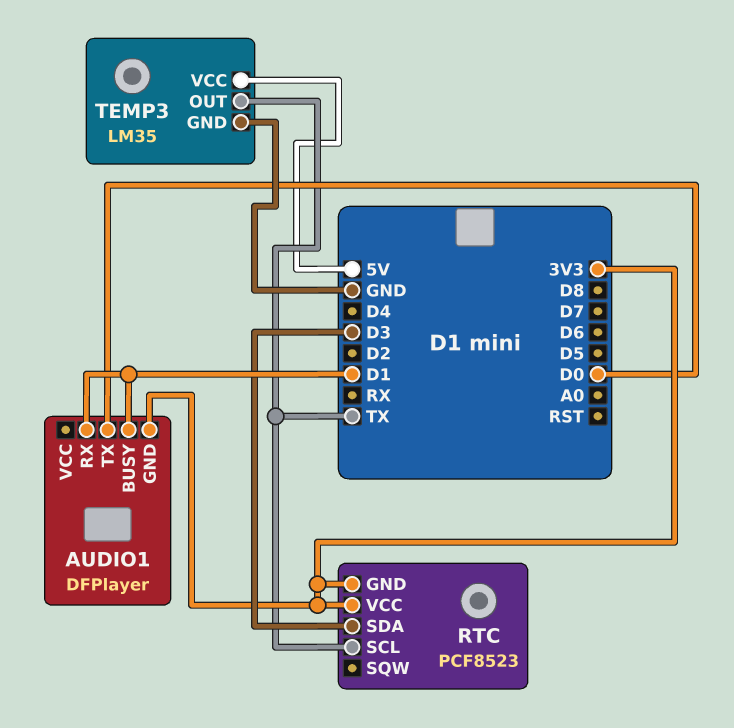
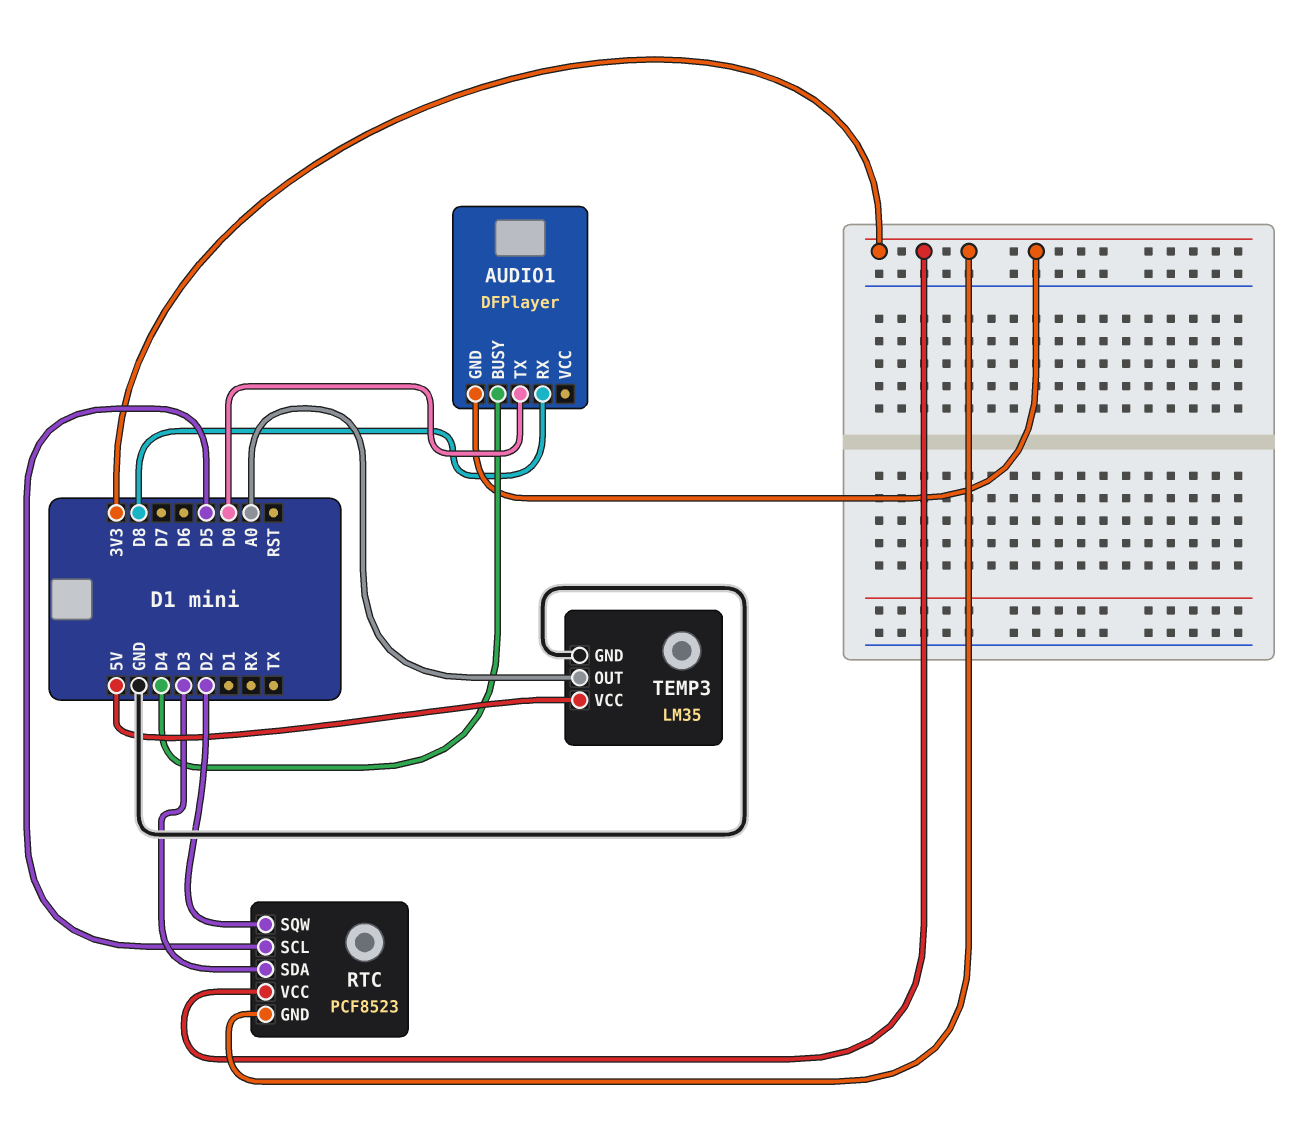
AUDIO1 pin BUSY: D1 -> D4
AUDIO1 pin RX: D1 -> D8
RTC pin SCL: TX -> D5
RTC pin SQW: none -> D2
TEMP3 pin OUT: TX -> A0

